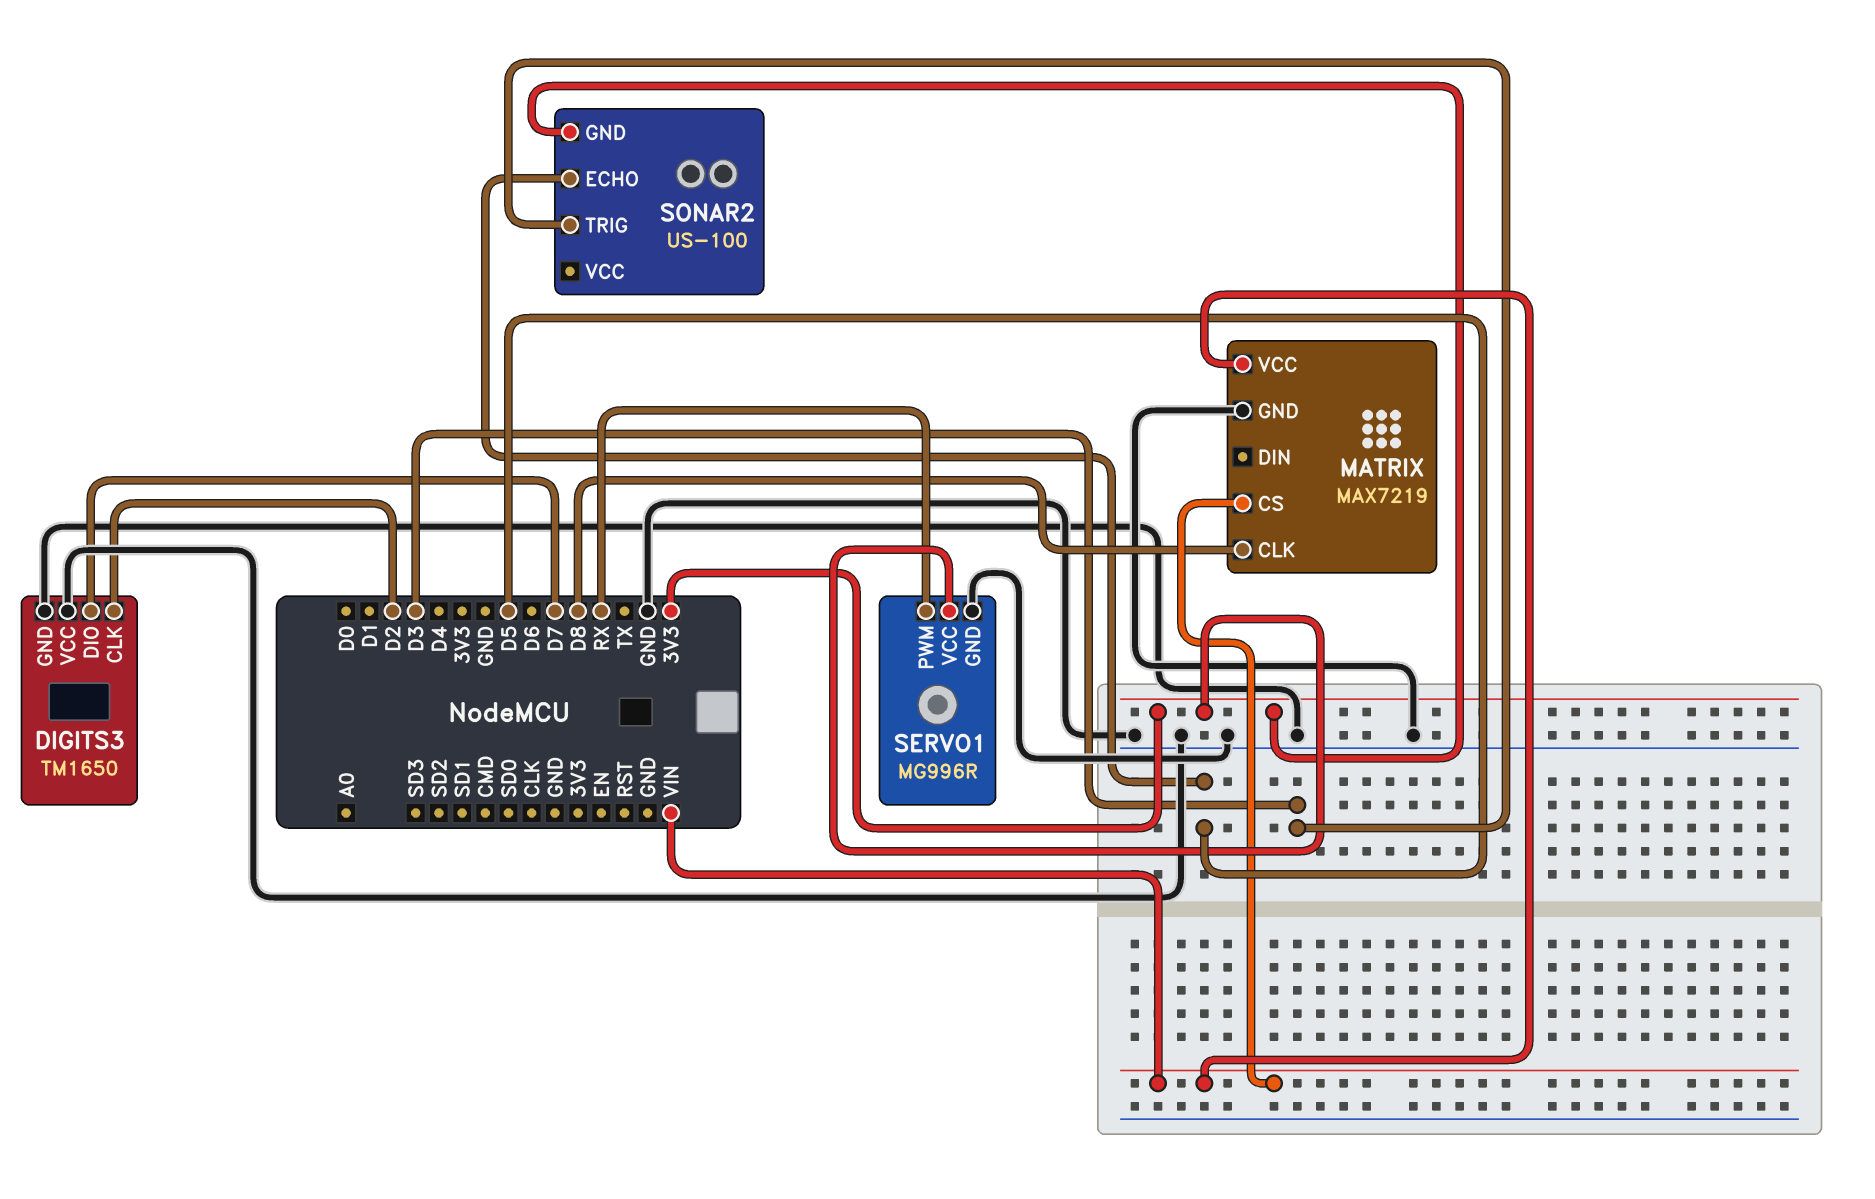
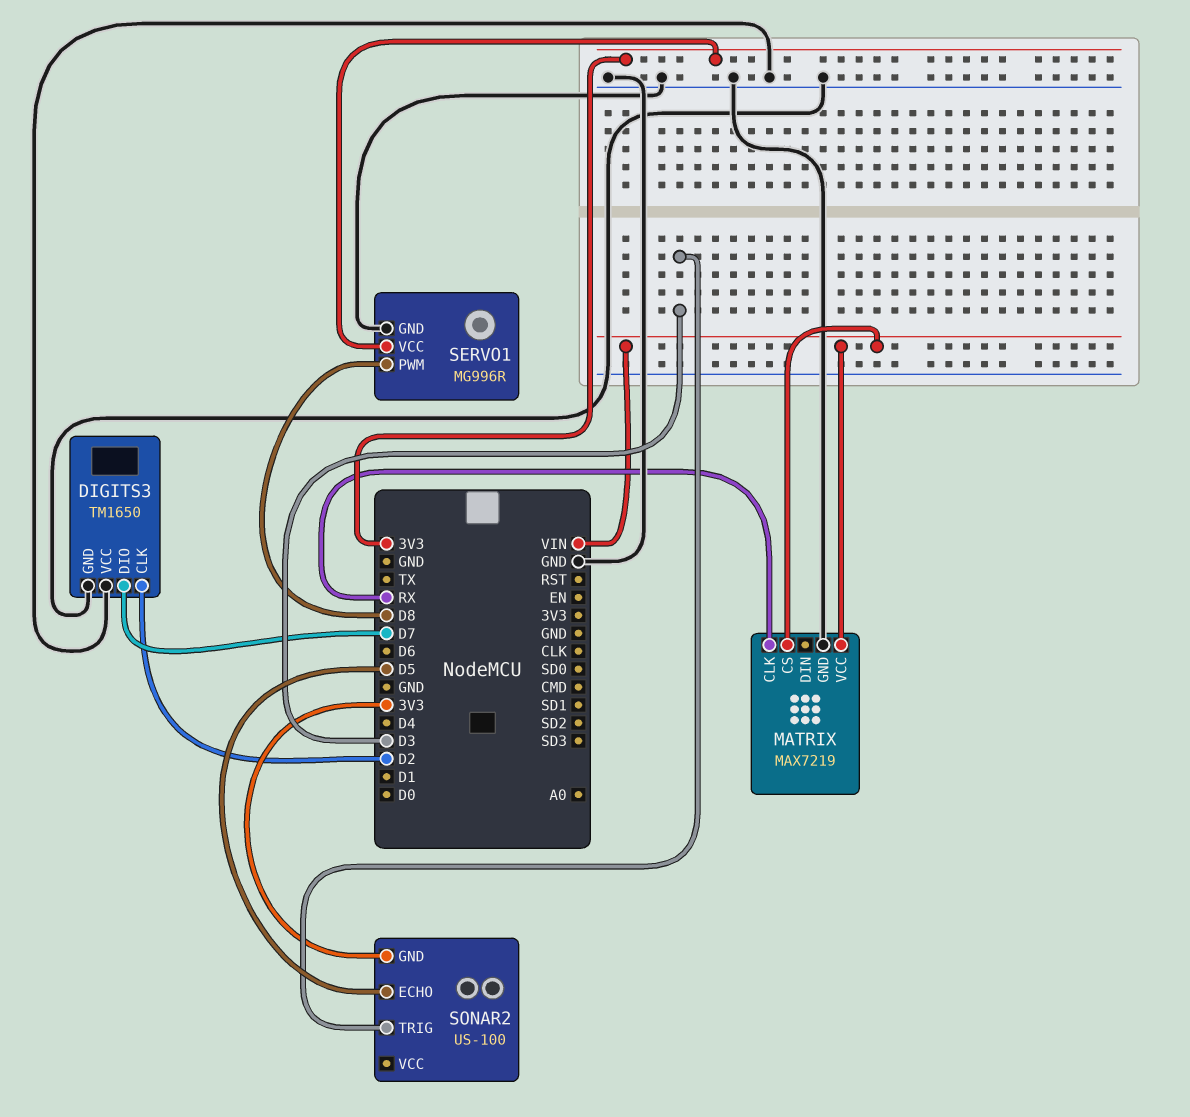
MATRIX pin CLK: D8 -> RX
SERVO1 pin PWM: RX -> D8

